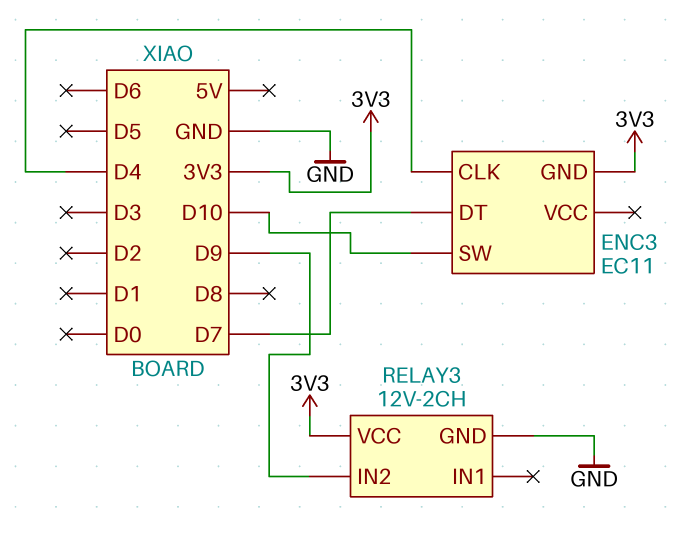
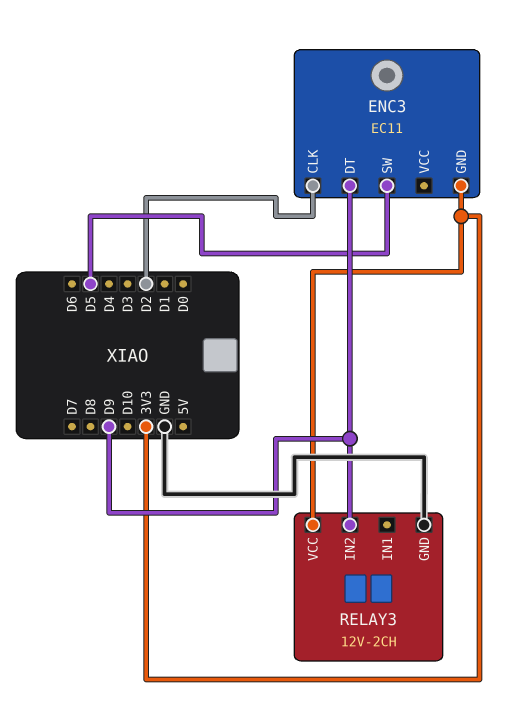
ENC3 pin CLK: D4 -> D2
ENC3 pin DT: D7 -> D9
ENC3 pin SW: D10 -> D5

